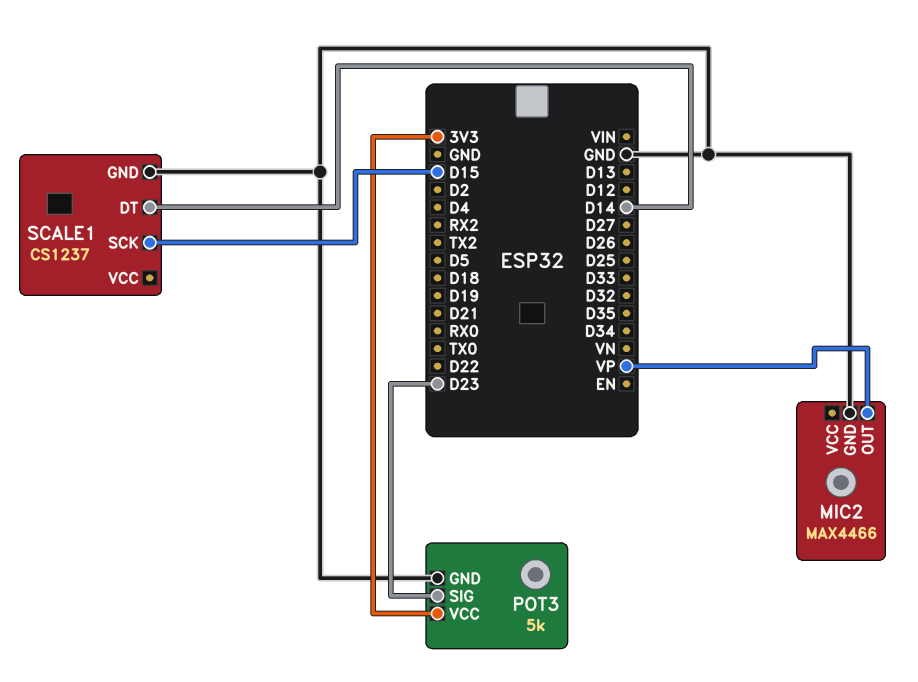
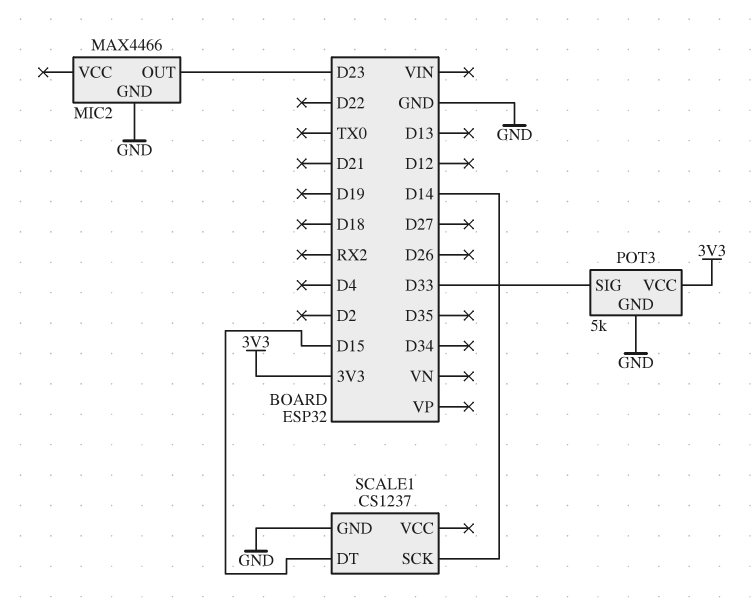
MIC2 pin OUT: VP -> D23
POT3 pin SIG: D23 -> D33
SCALE1 pin DT: D14 -> D15
SCALE1 pin SCK: D15 -> D14

